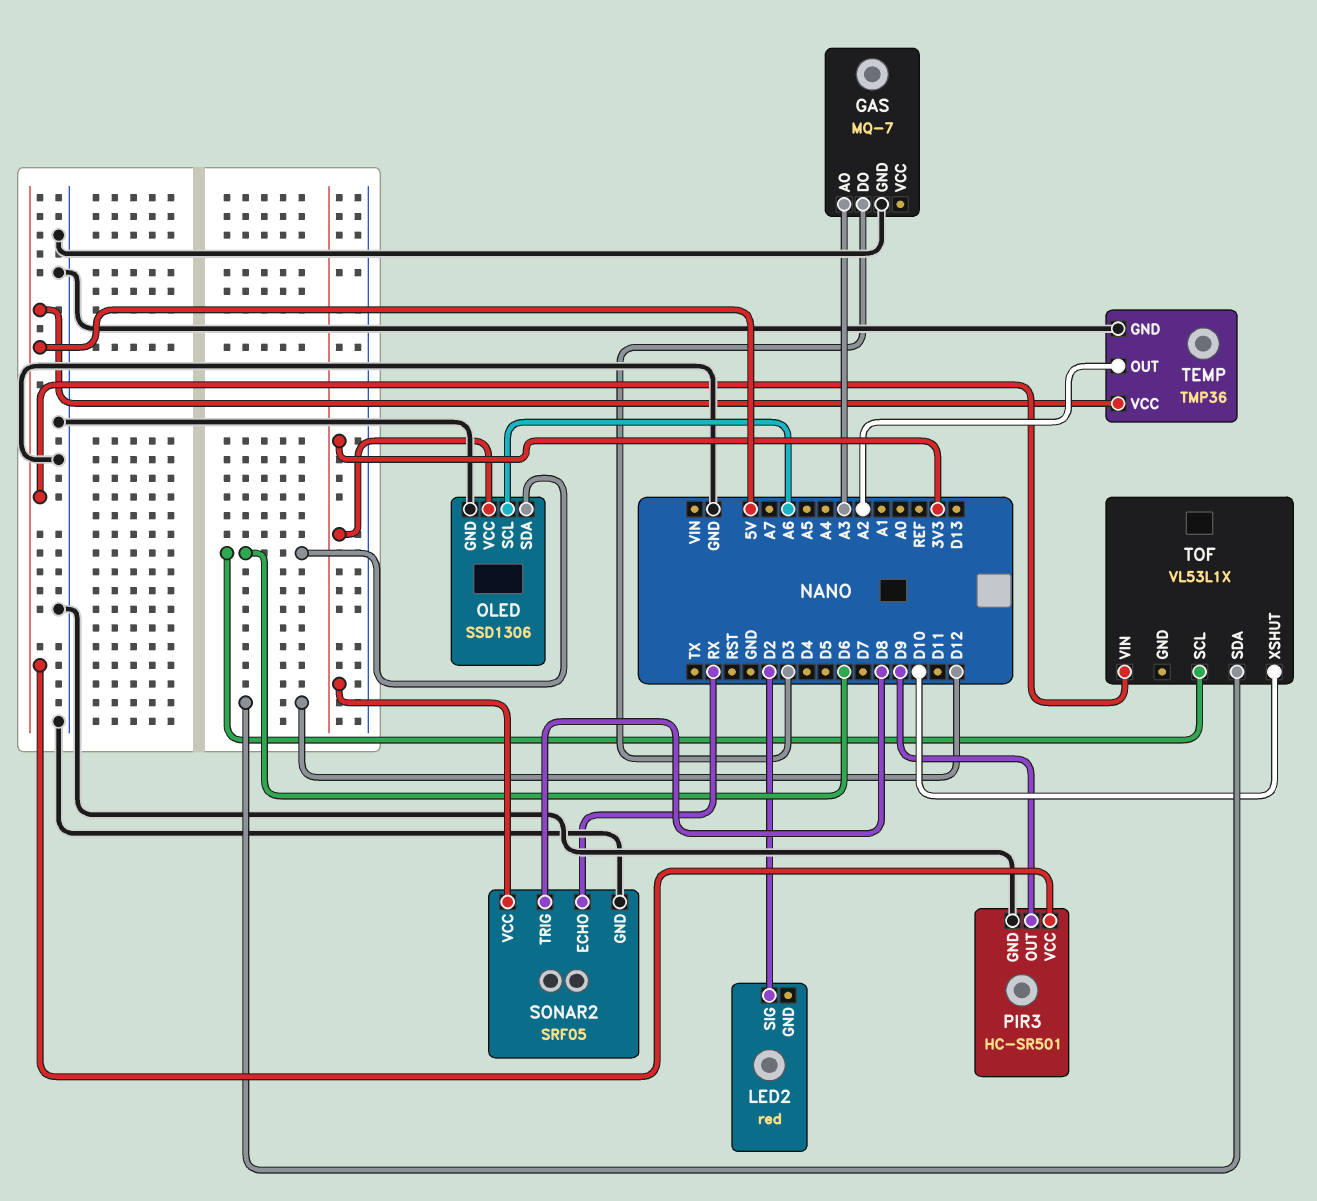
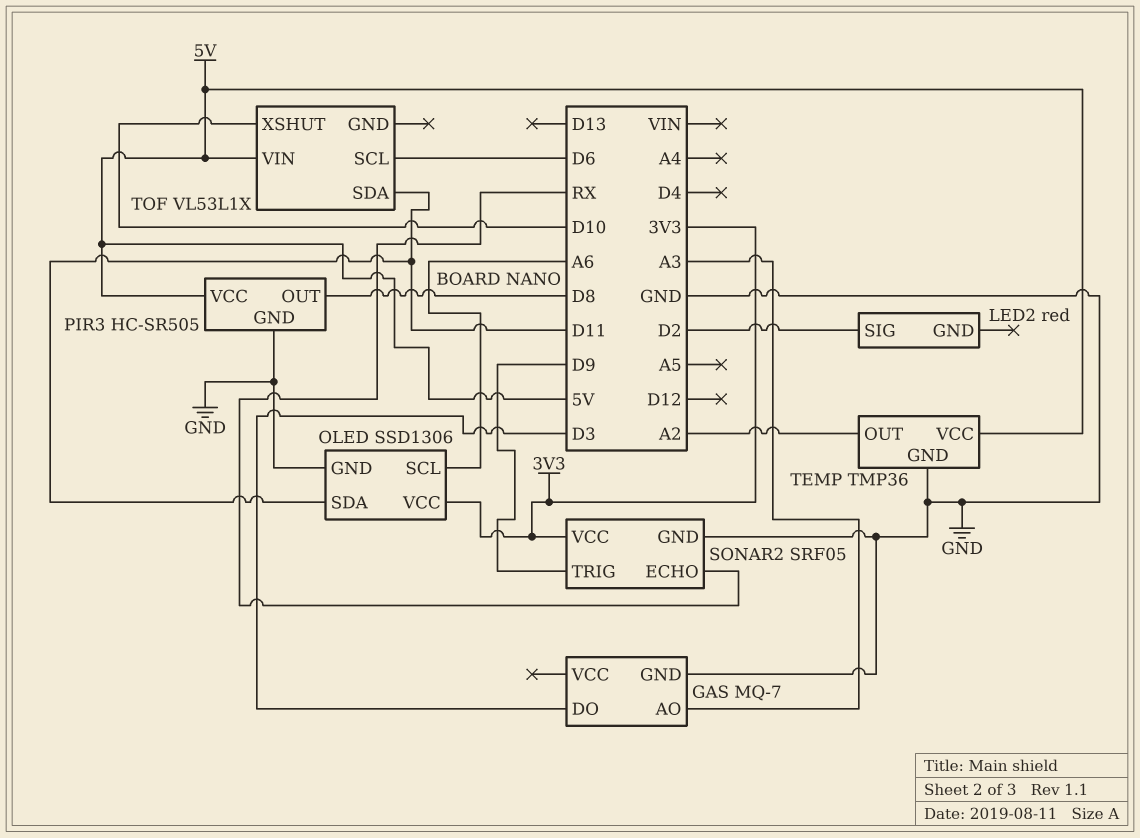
OLED pin SDA: D6 -> D11
PIR3: HC-SR501 -> HC-SR505
PIR3 pin OUT: D9 -> D8
SONAR2 pin TRIG: D8 -> D9
TOF pin SDA: D12 -> D11

